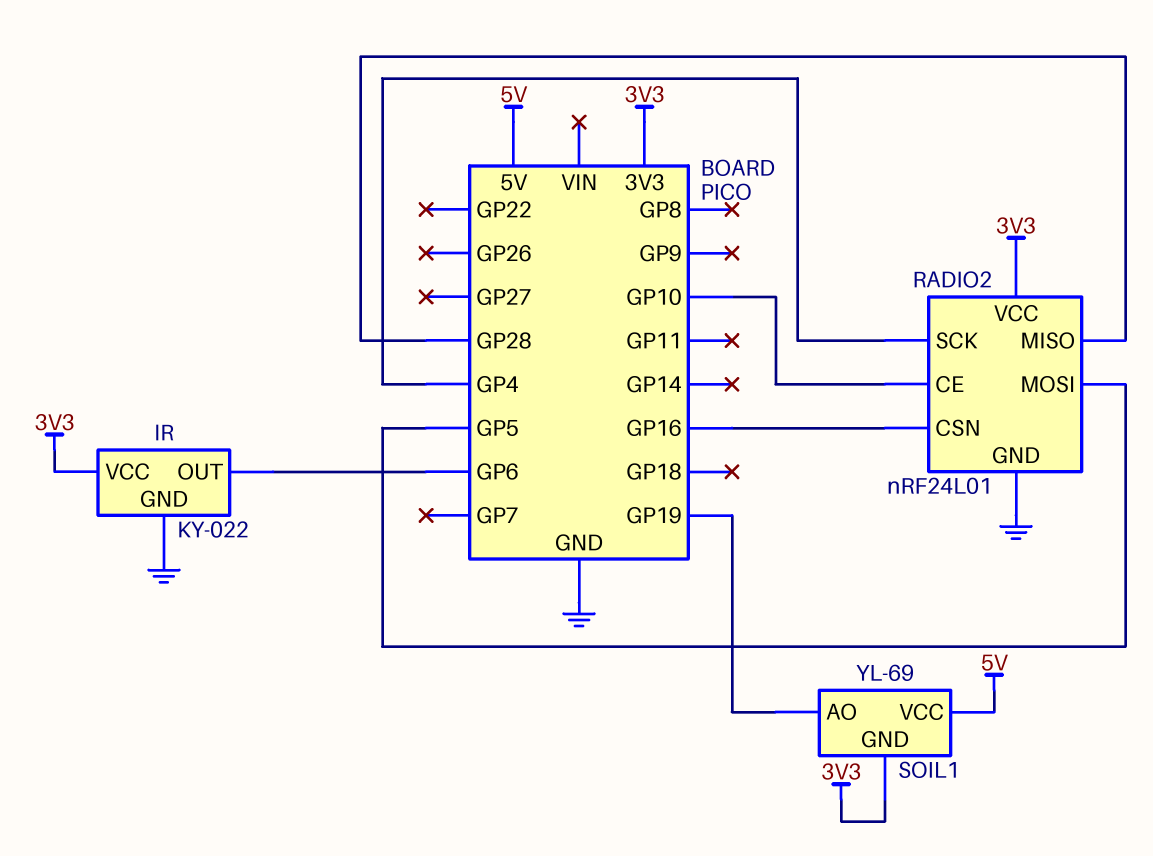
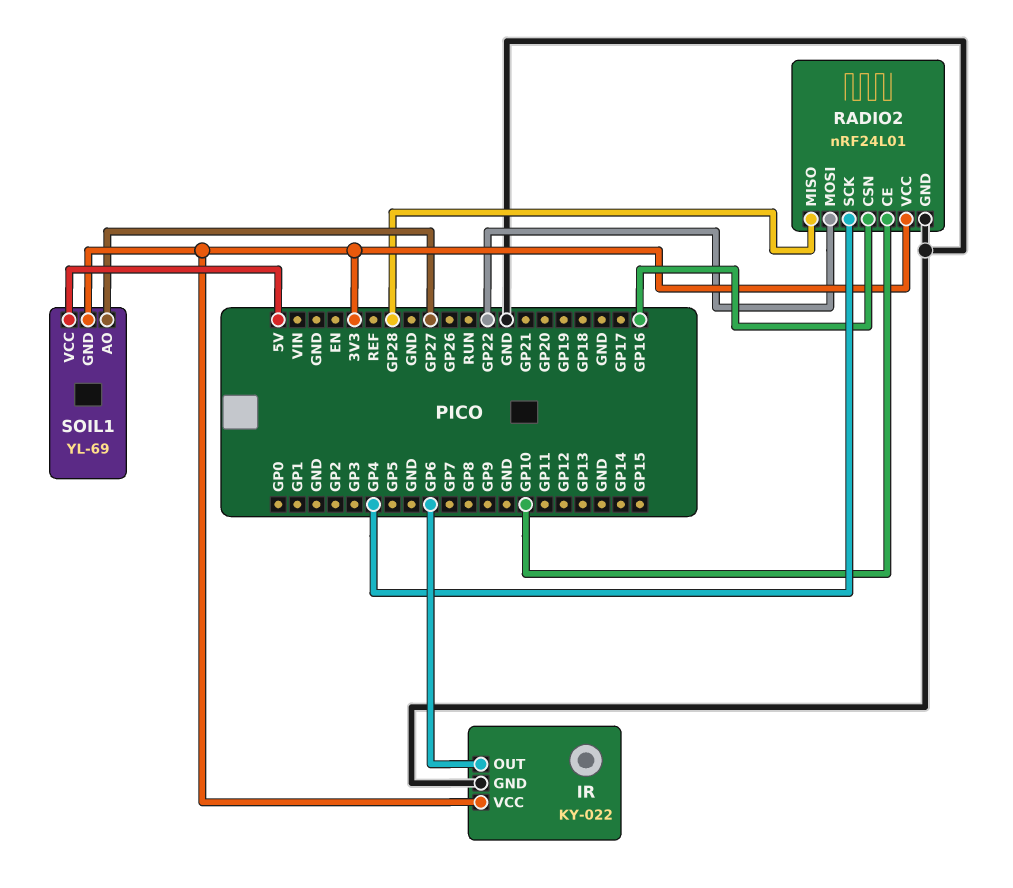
RADIO2 pin MOSI: GP5 -> GP22
SOIL1 pin AO: GP19 -> GP27

